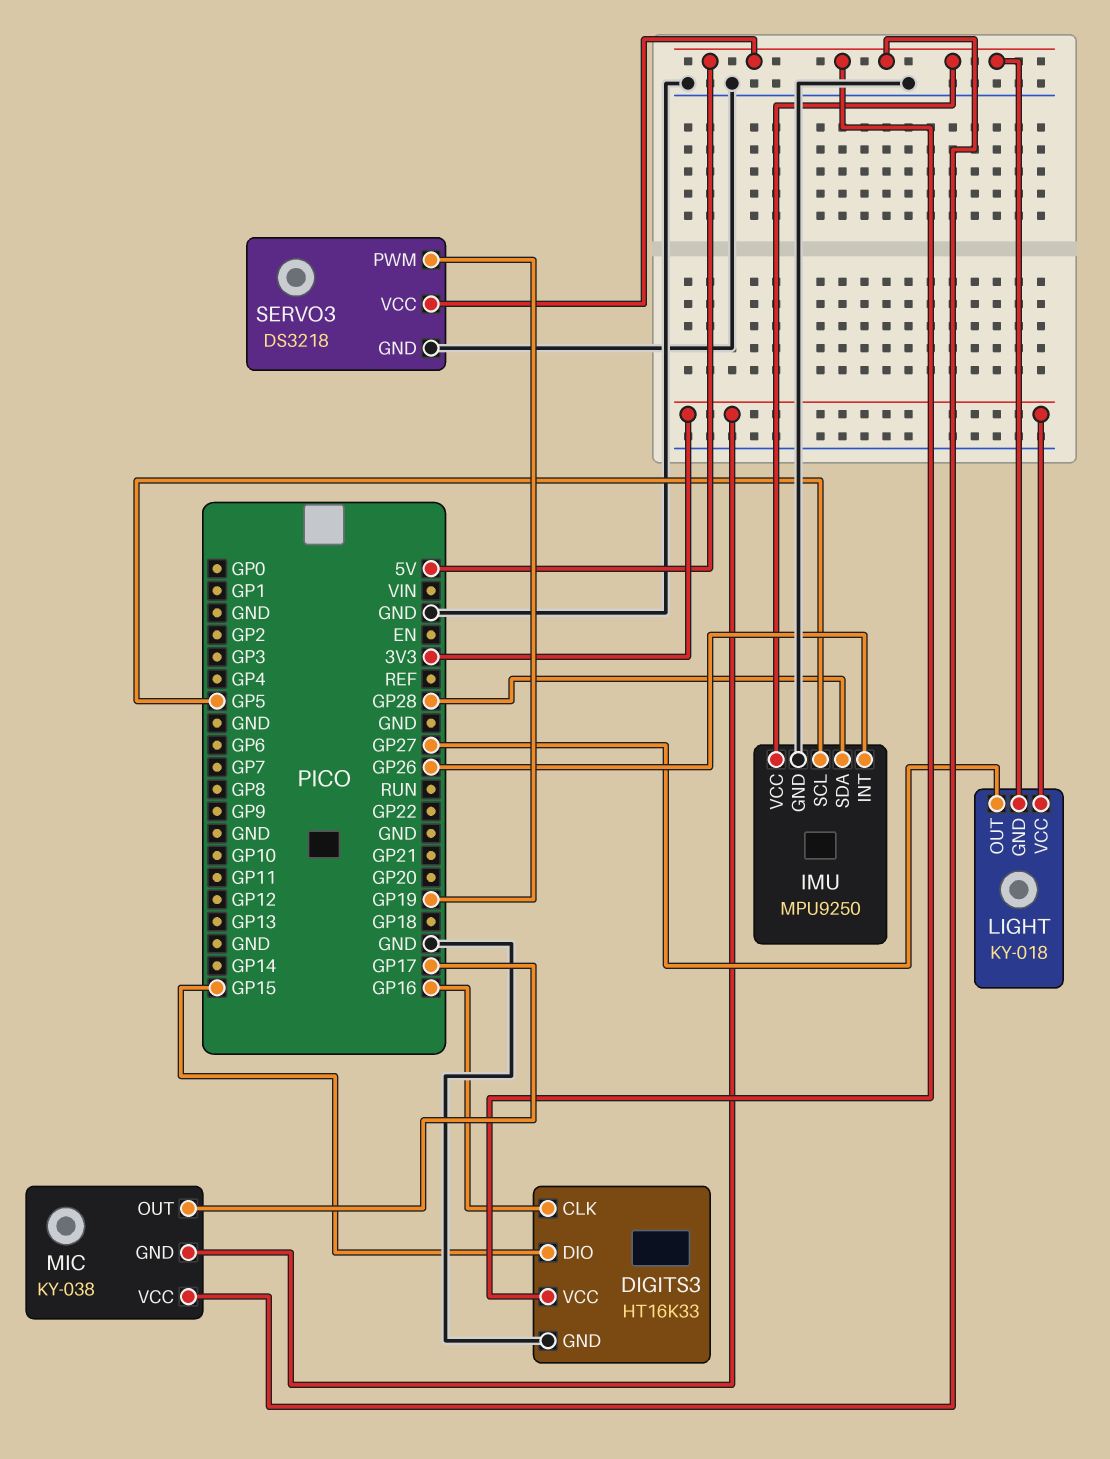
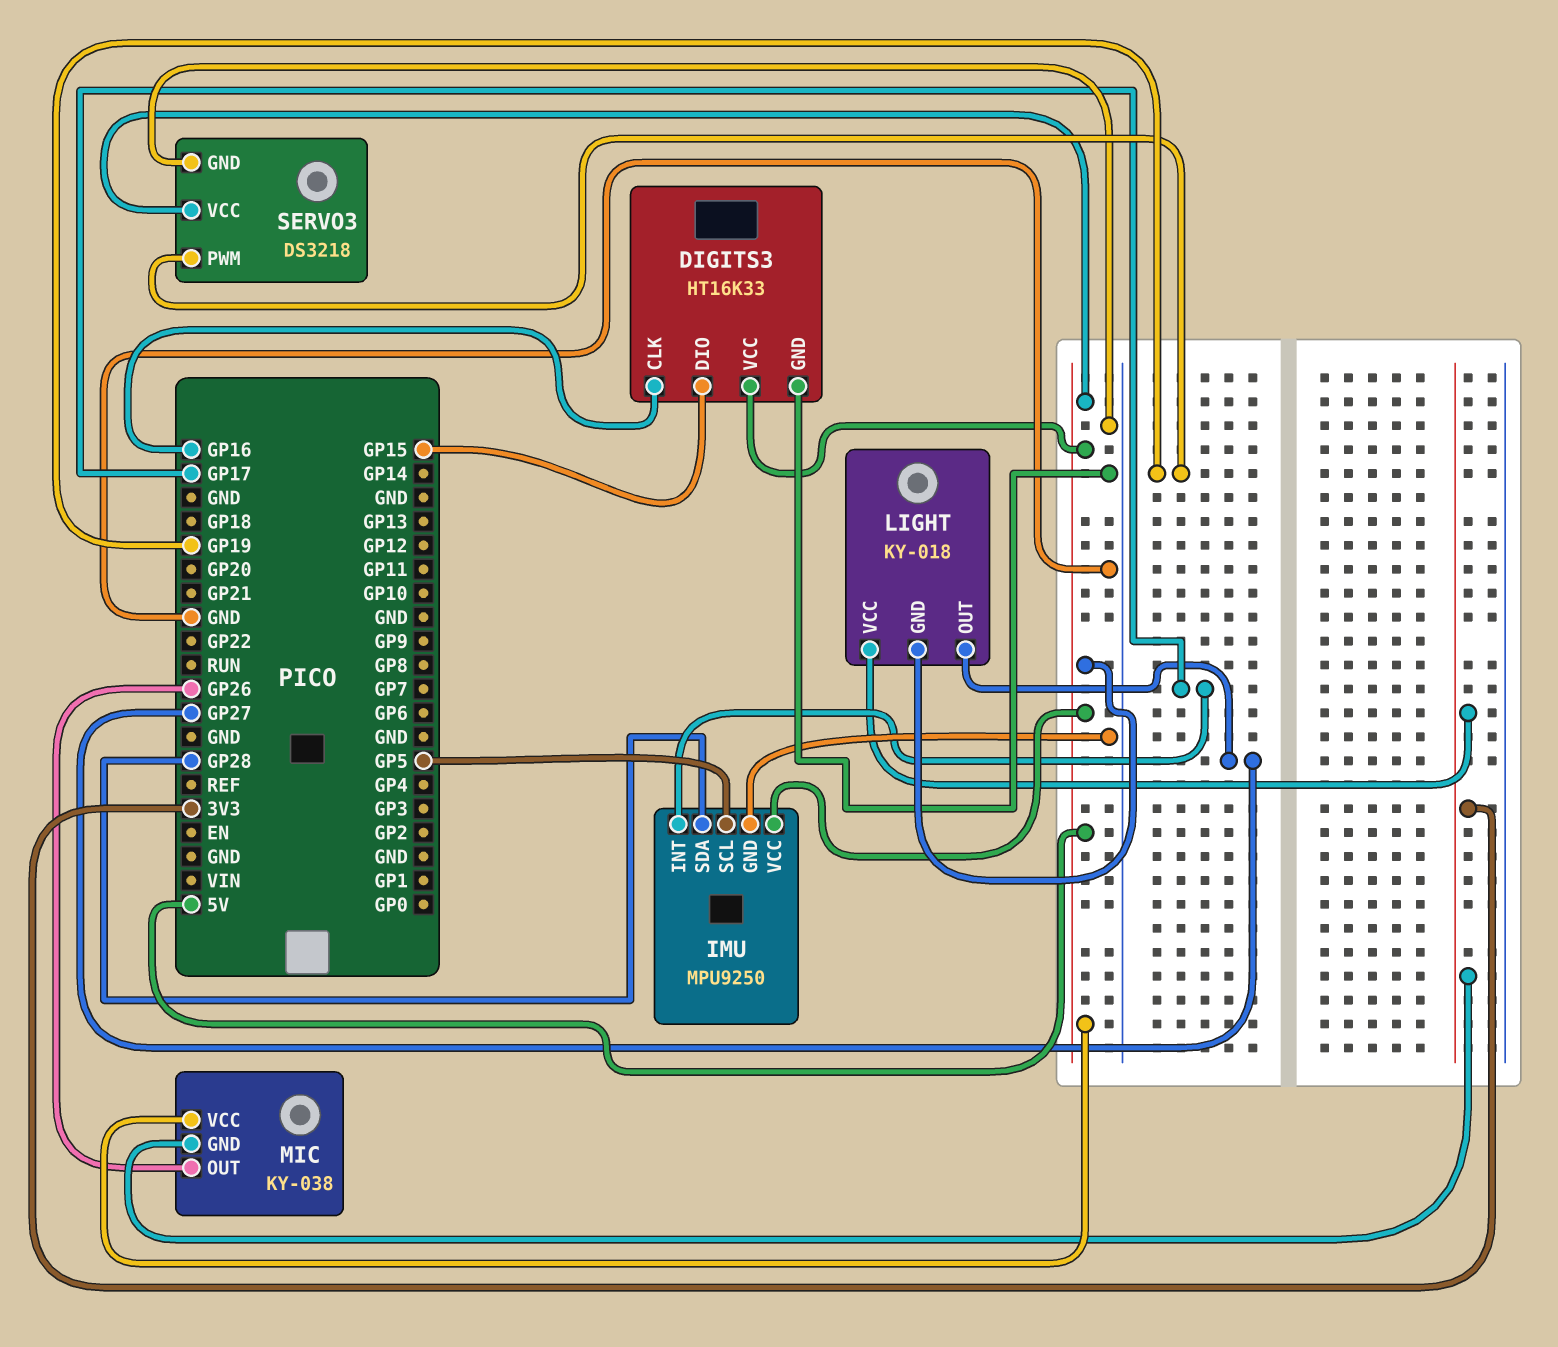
IMU pin INT: GP26 -> GP17
MIC pin OUT: GP17 -> GP26

